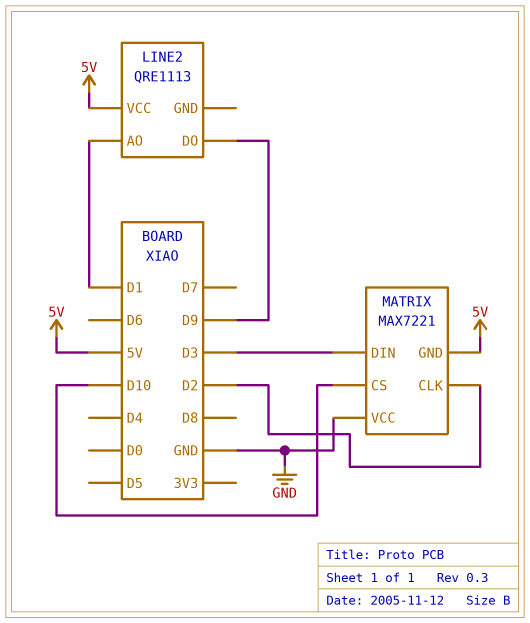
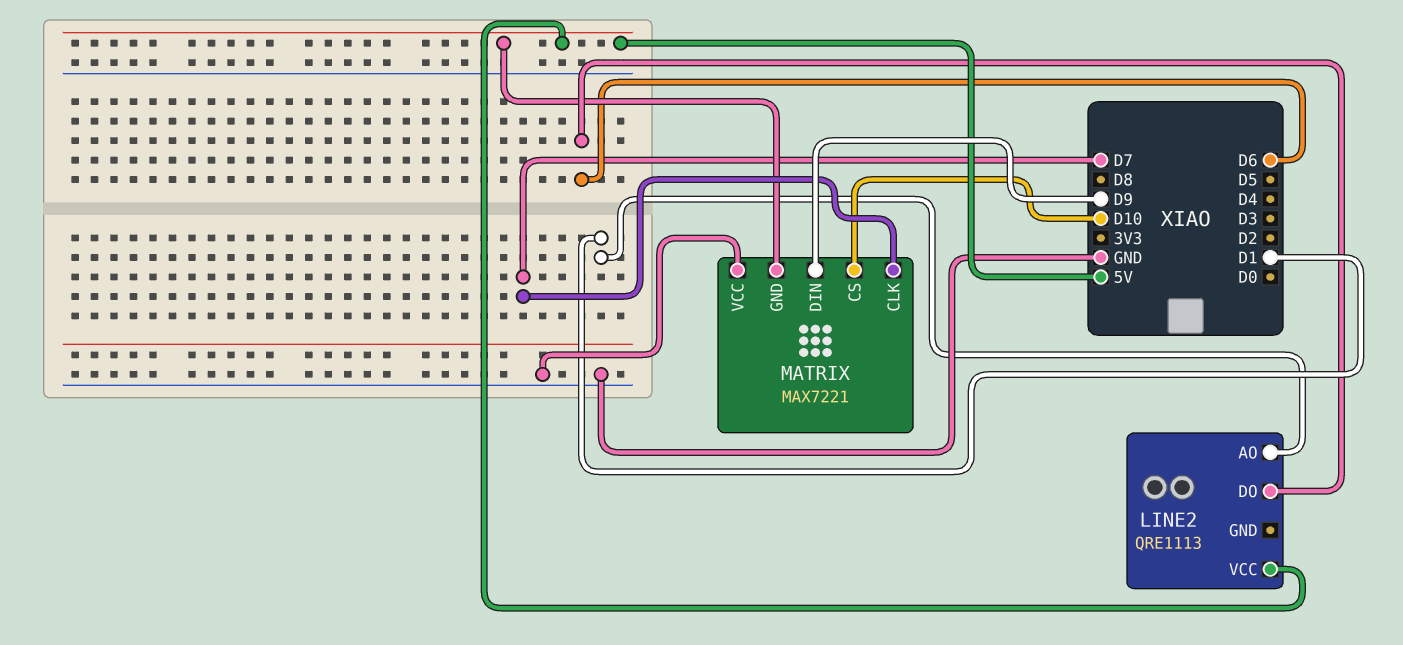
LINE2 pin DO: D9 -> D6
MATRIX pin CLK: D2 -> D7
MATRIX pin DIN: D3 -> D9

